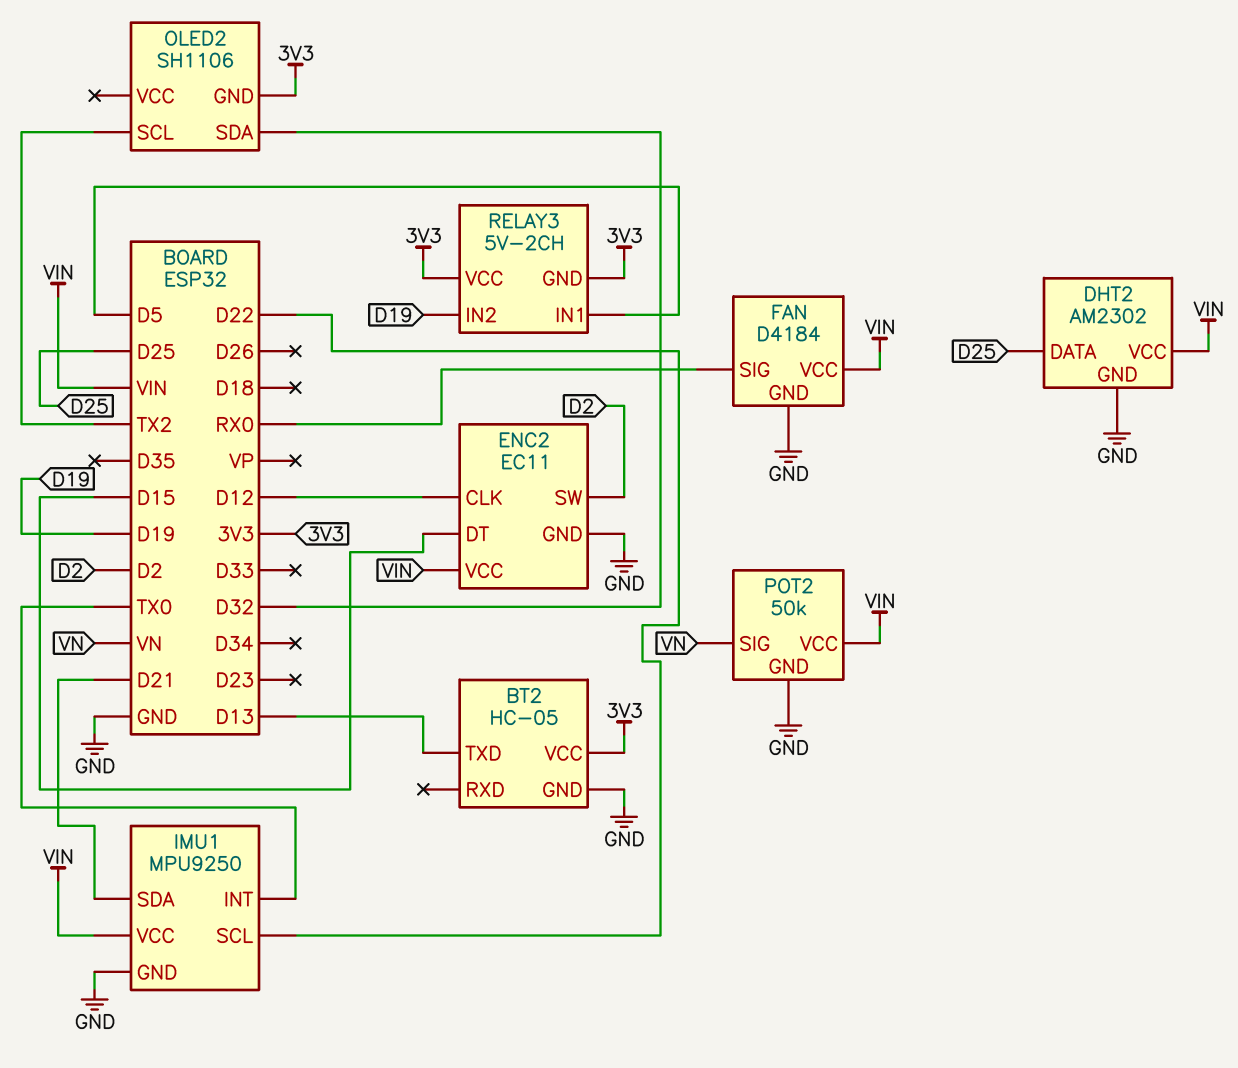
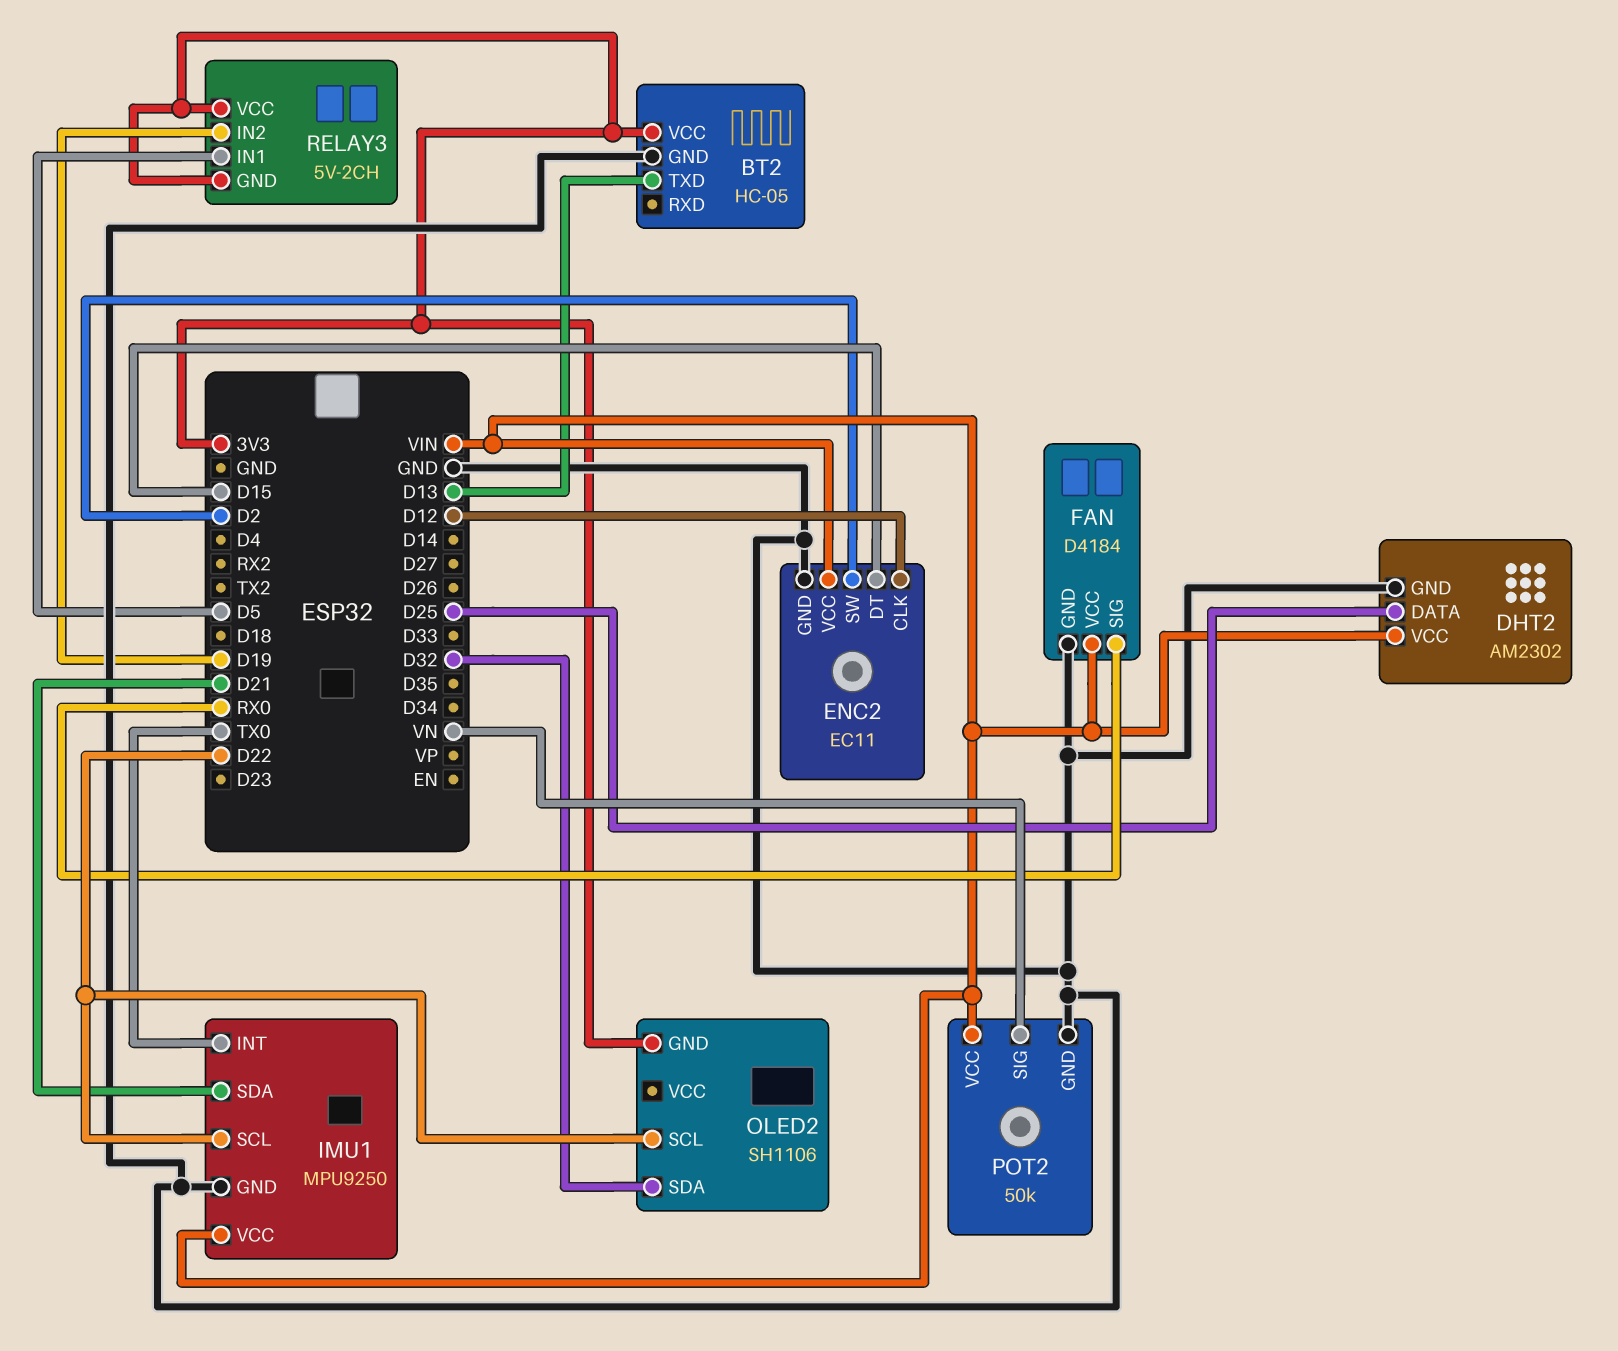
OLED2 pin SCL: TX2 -> D22

